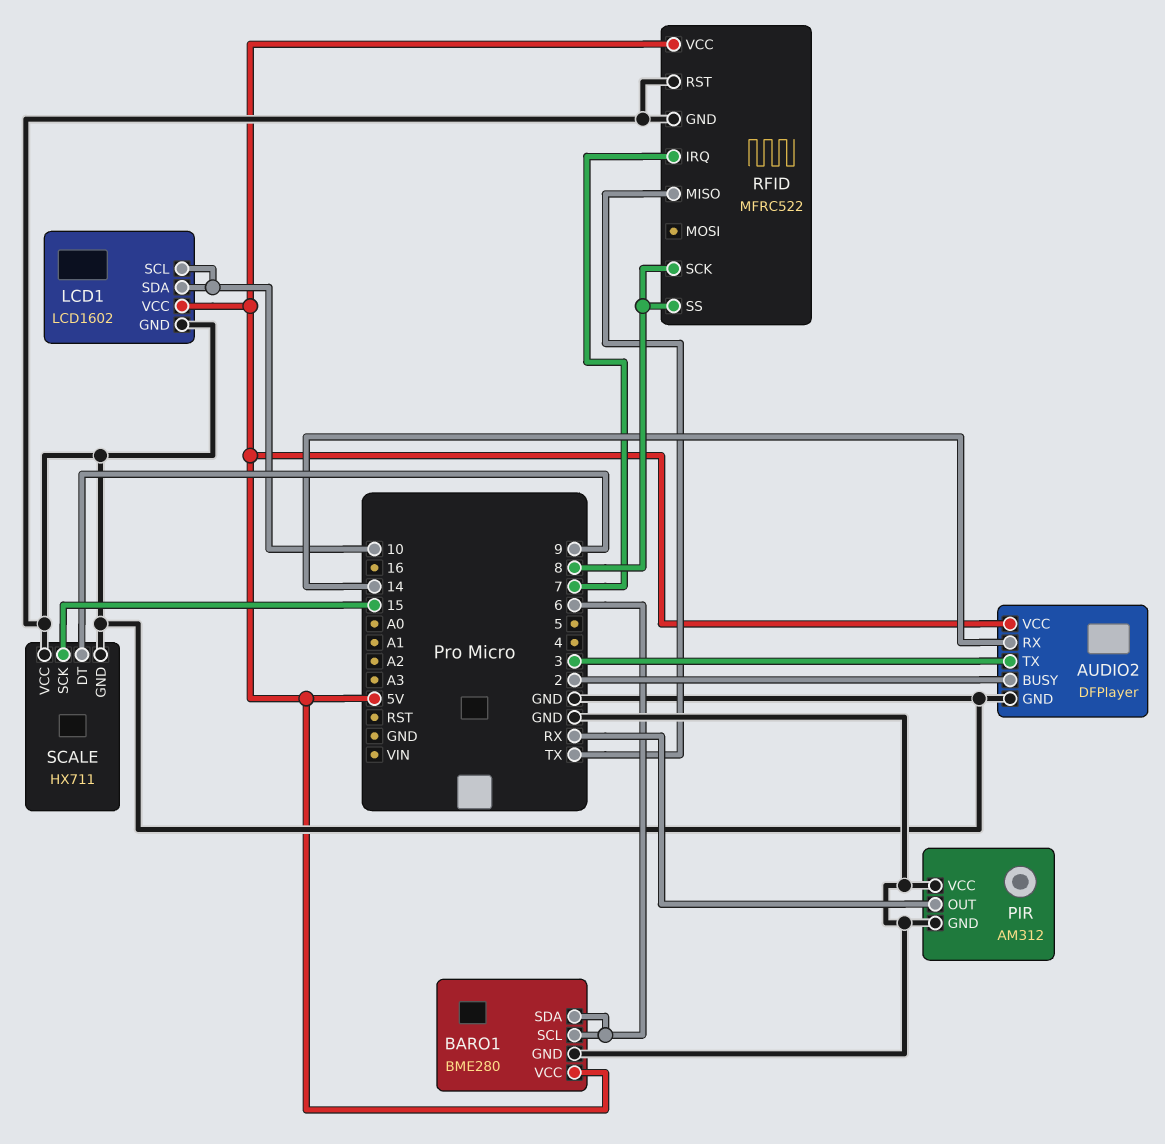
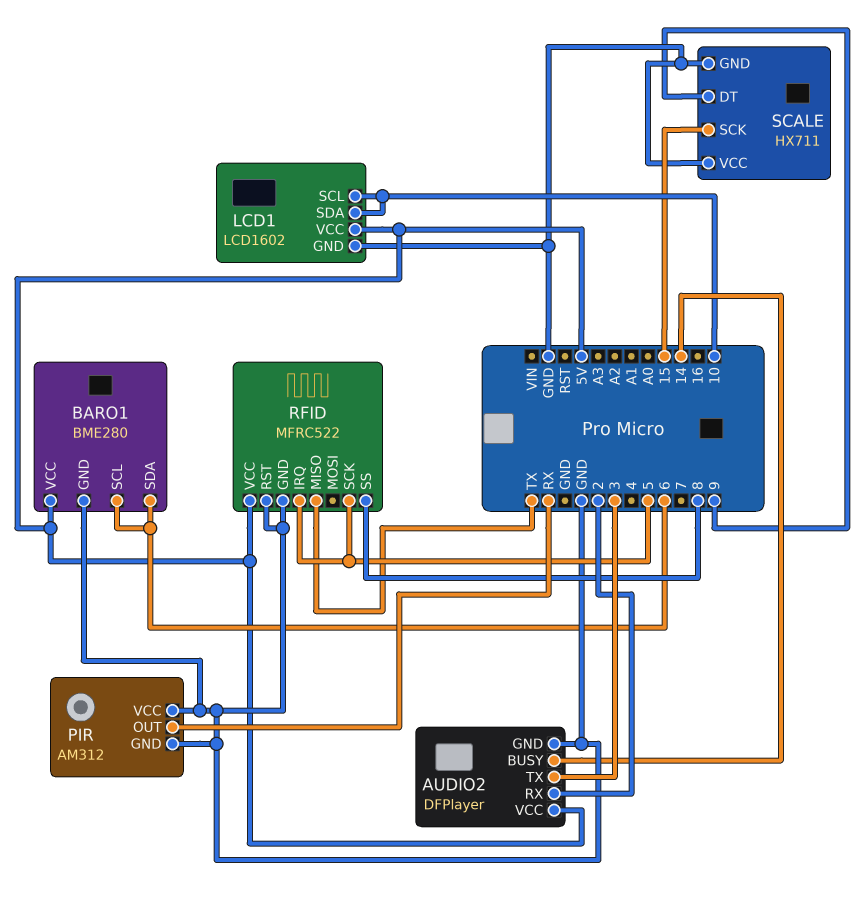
AUDIO2 pin BUSY: 2 -> 14
AUDIO2 pin RX: 14 -> 2
RFID pin IRQ: 7 -> 5
RFID pin SCK: 8 -> 5

